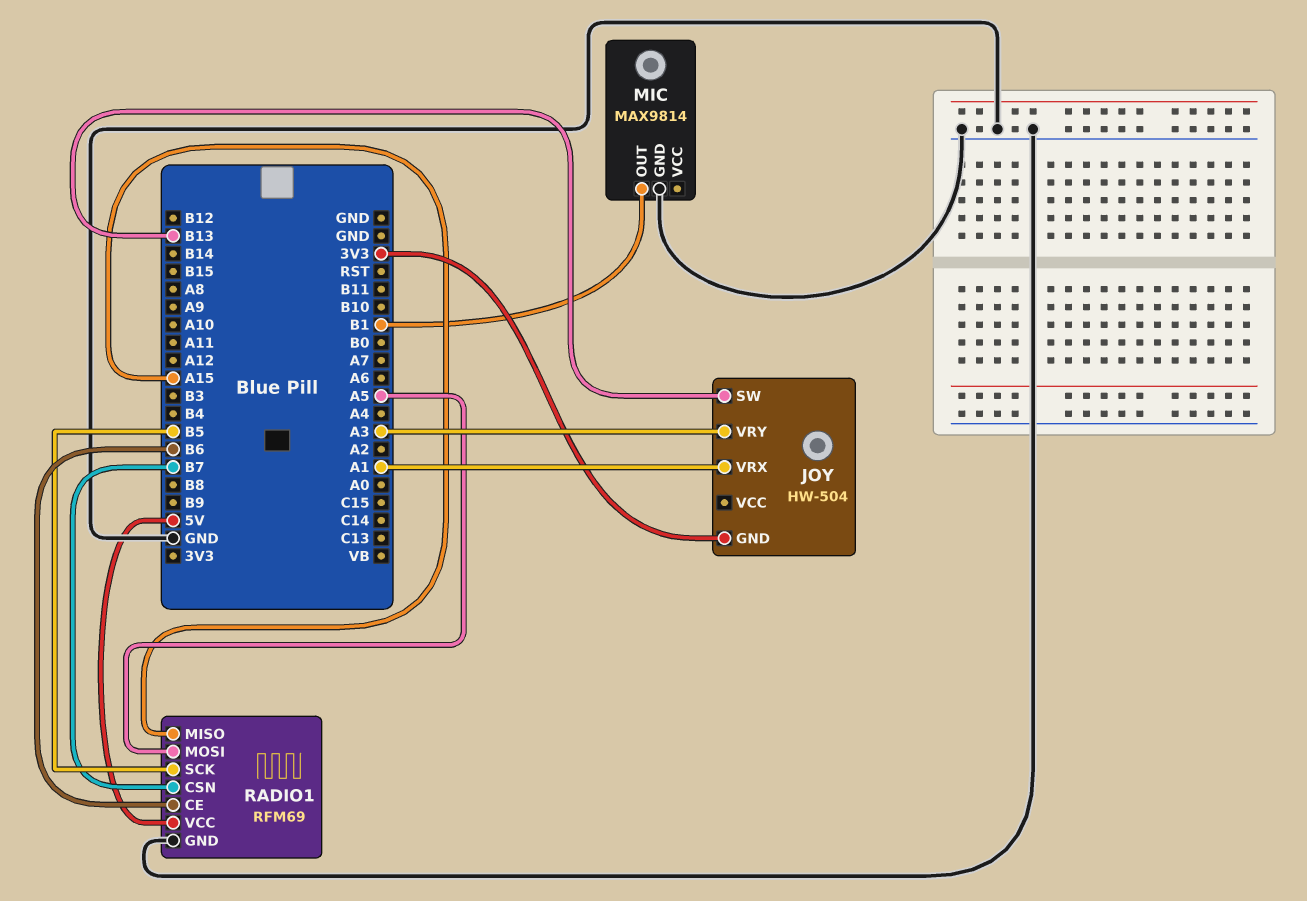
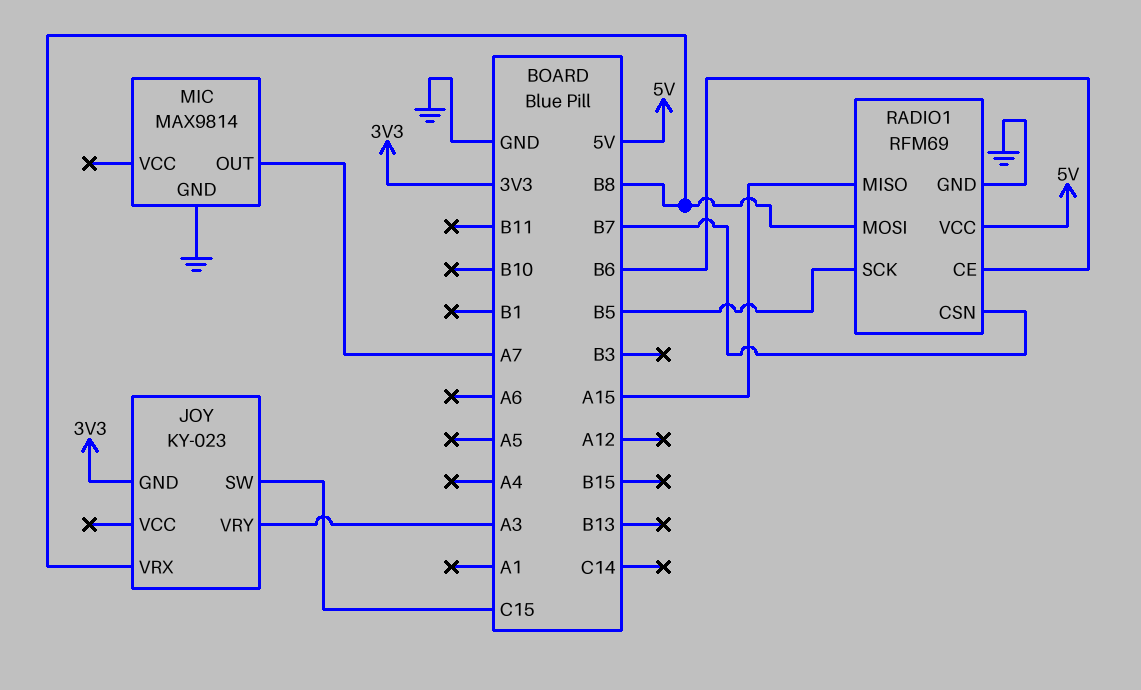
JOY: HW-504 -> KY-023
JOY pin SW: B13 -> C15
JOY pin VRX: A1 -> B8
MIC pin OUT: B1 -> A7
RADIO1 pin MOSI: A5 -> B8

